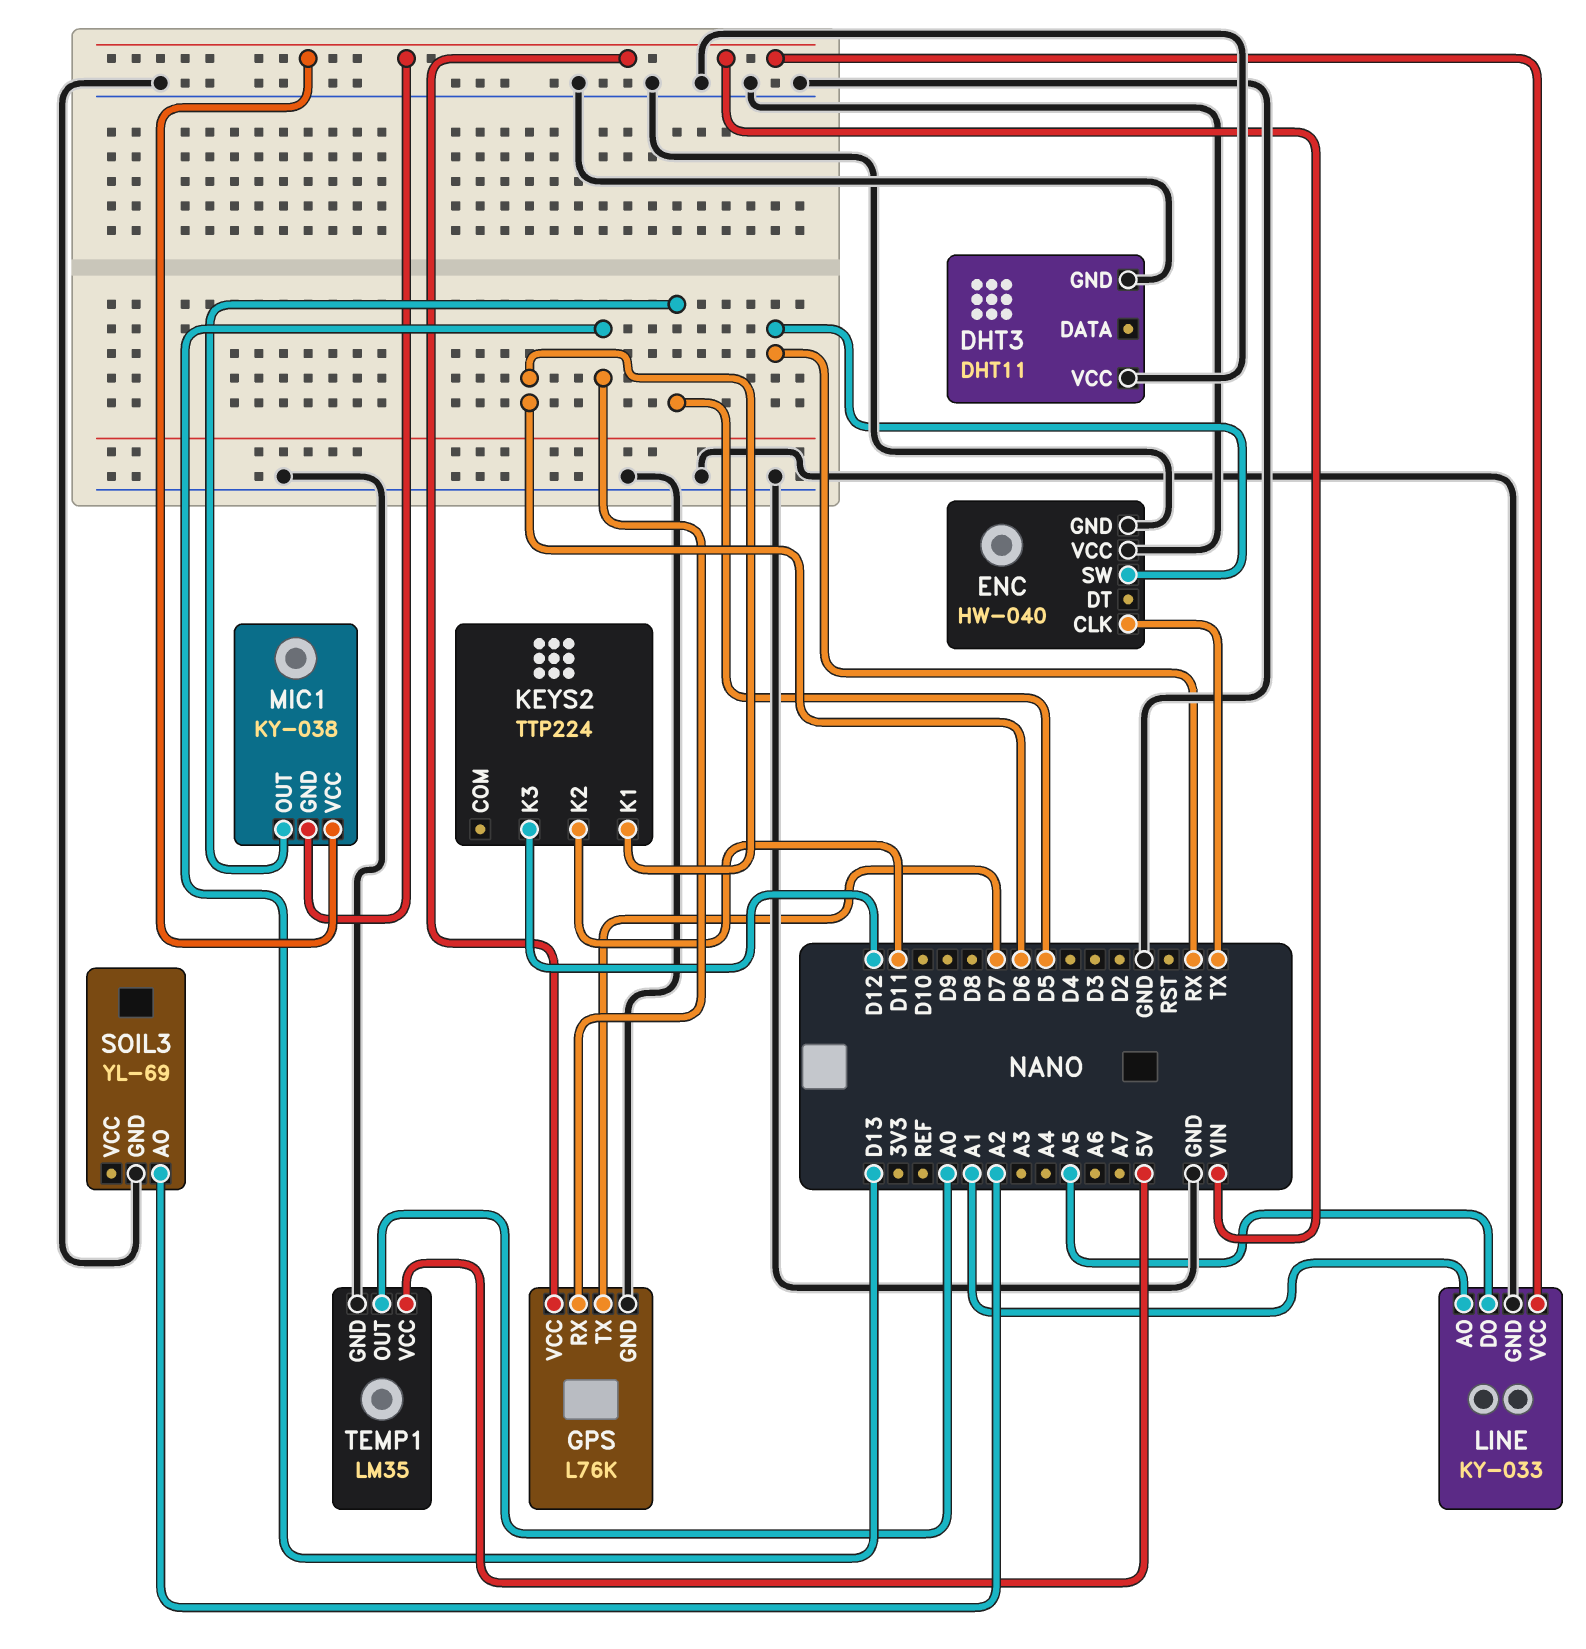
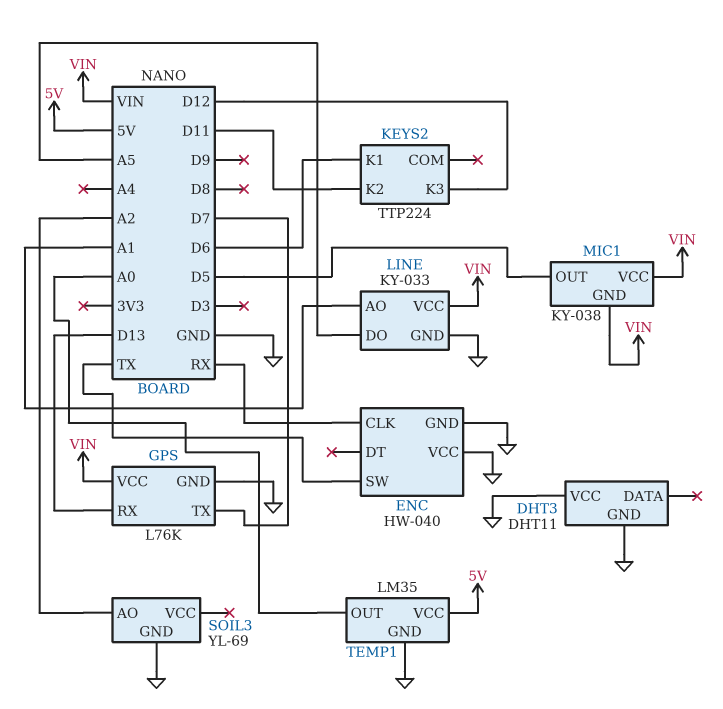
ENC pin CLK: TX -> RX
ENC pin SW: RX -> TX

